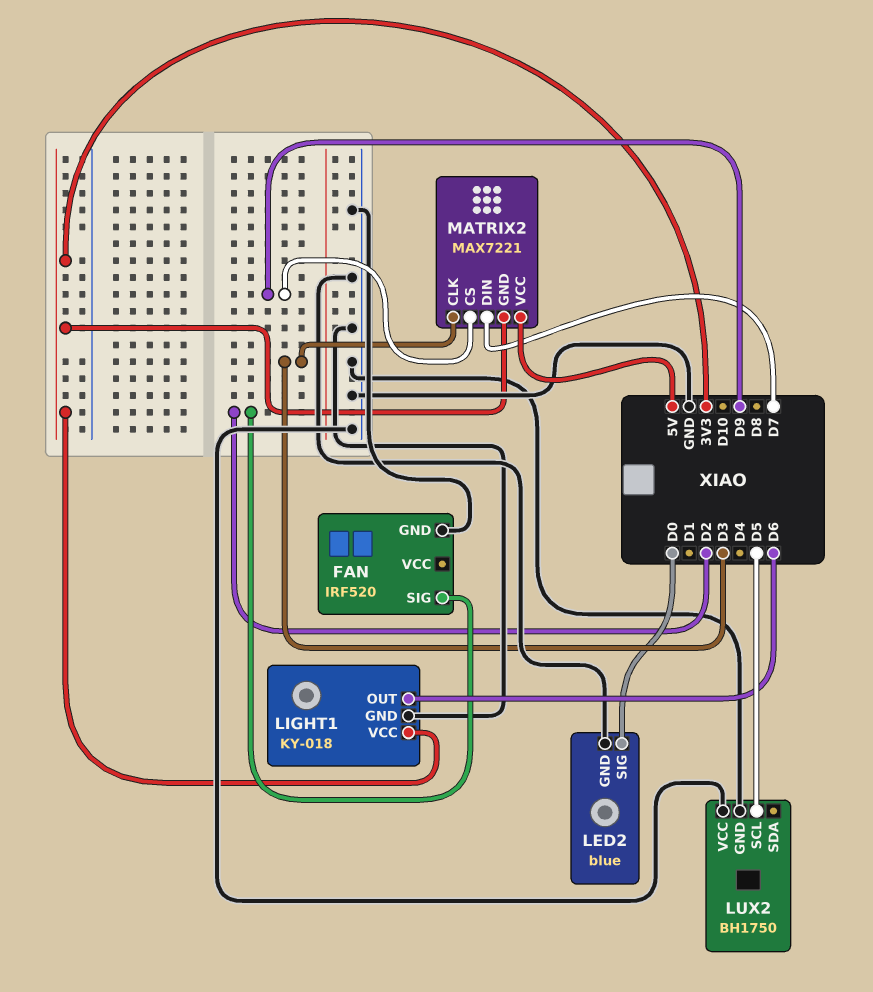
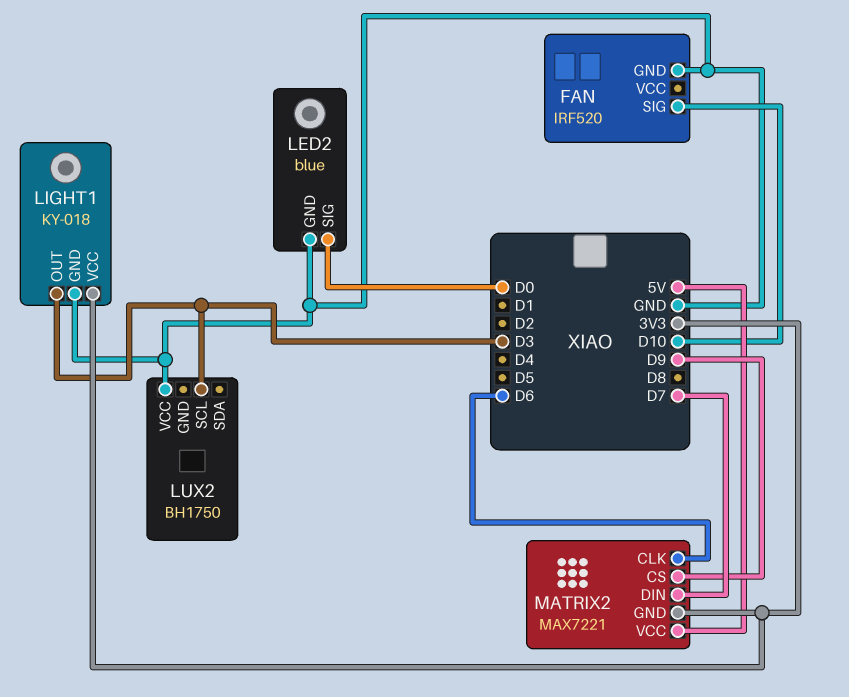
FAN pin SIG: D2 -> D10
LIGHT1 pin OUT: D6 -> D3
LUX2 pin GND: GND -> none
LUX2 pin SCL: D5 -> D3
MATRIX2 pin CLK: D3 -> D6

